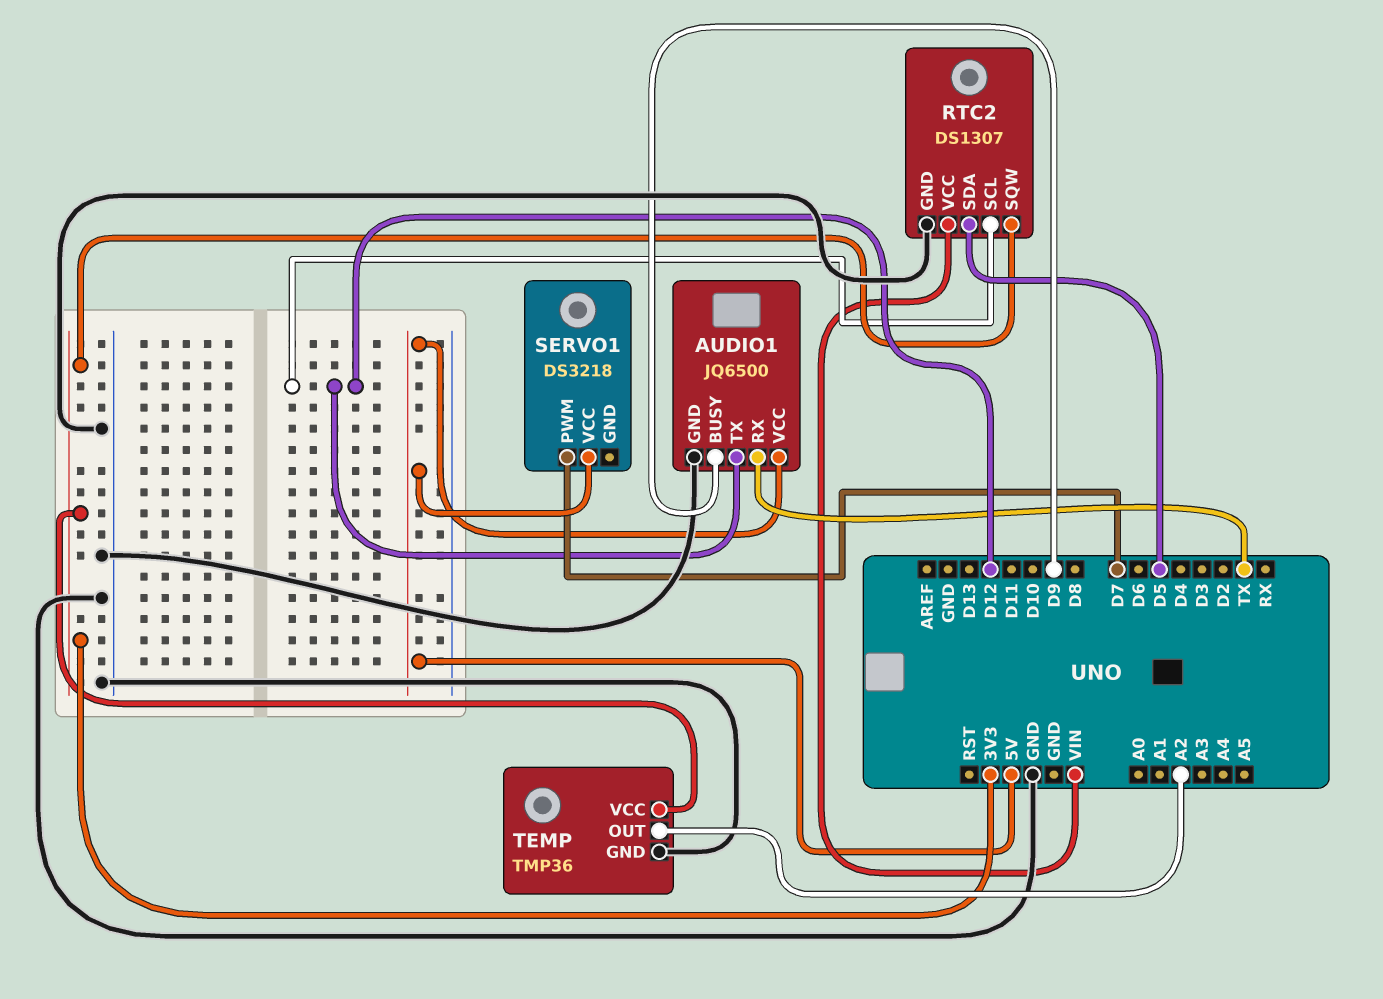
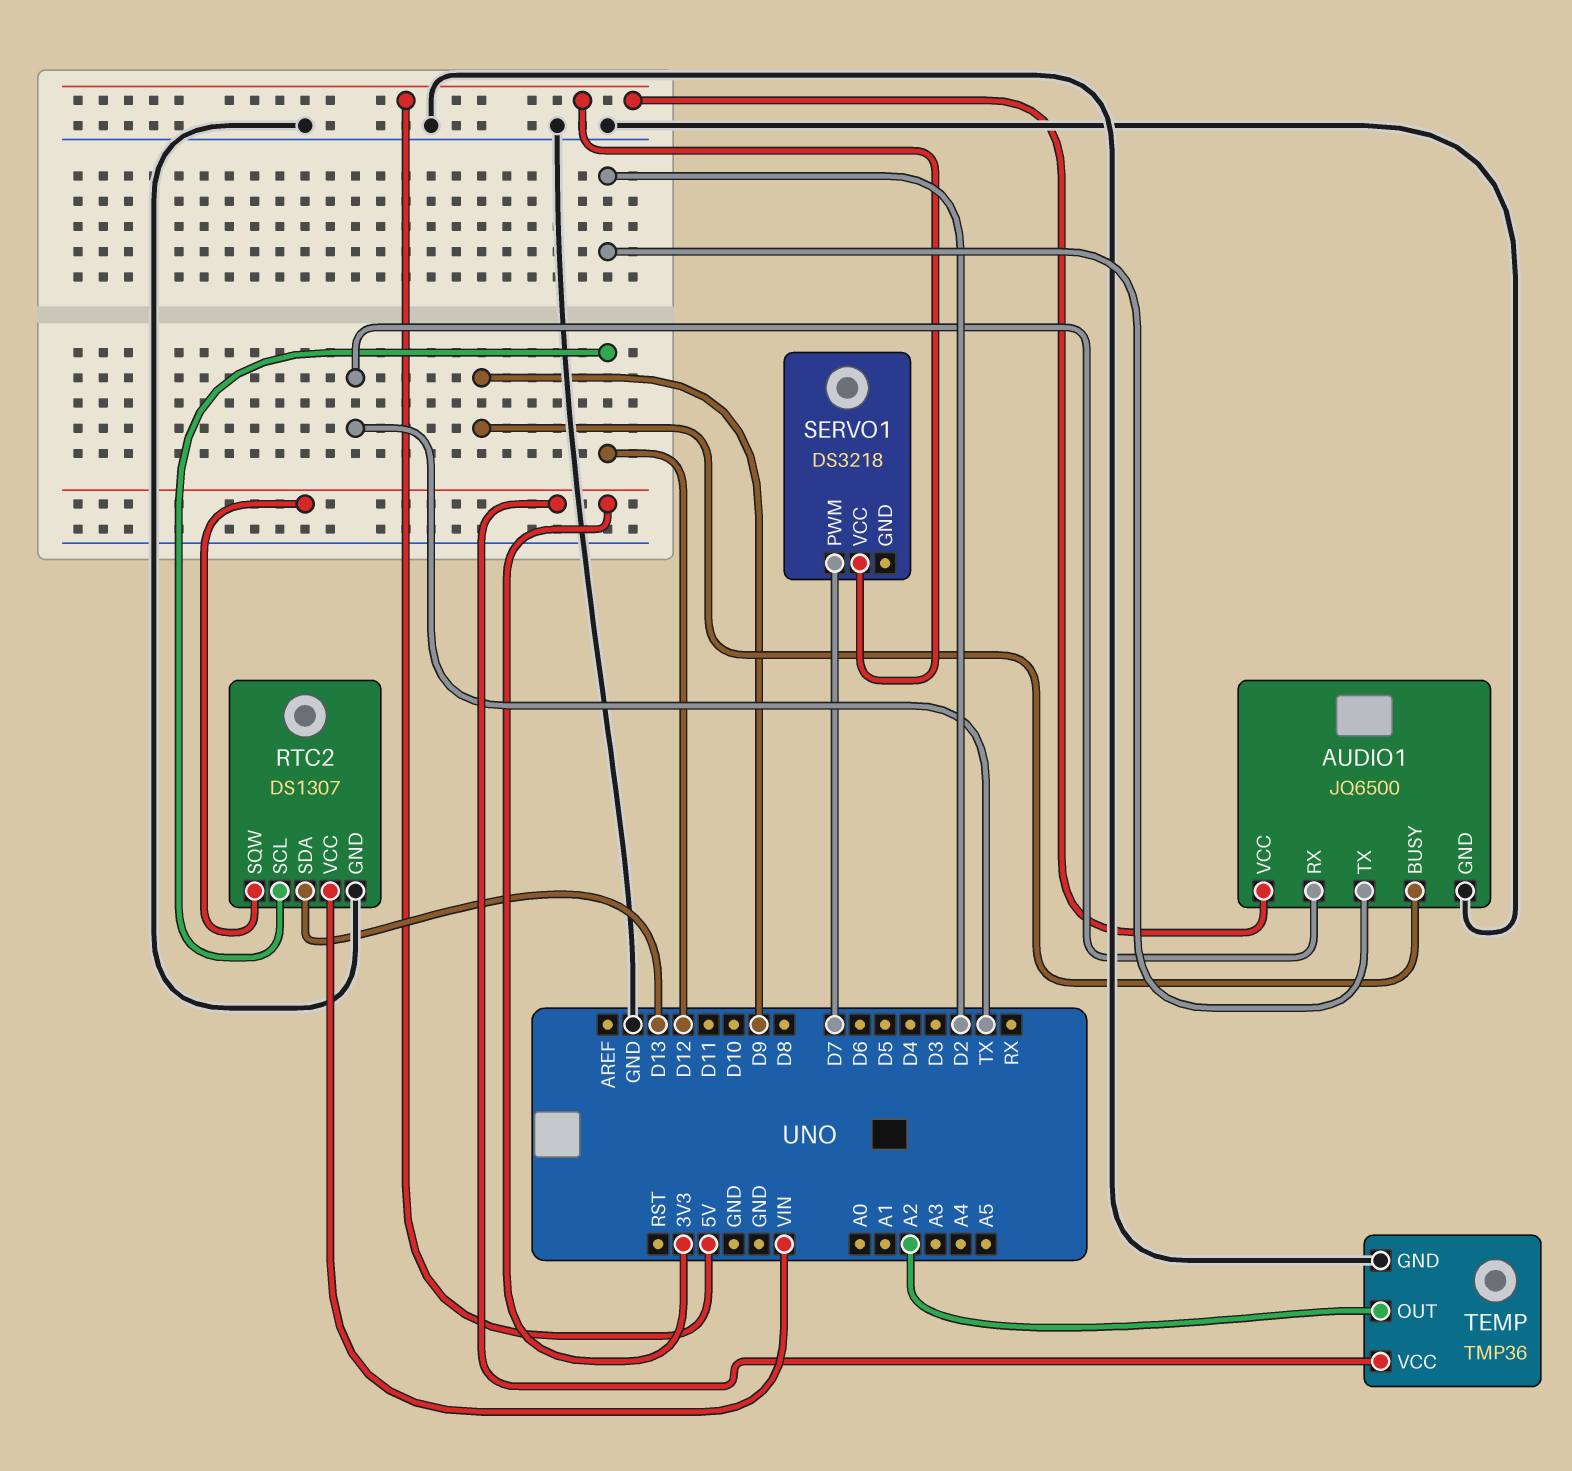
AUDIO1 pin TX: D12 -> D2
RTC2 pin SDA: D5 -> D13

